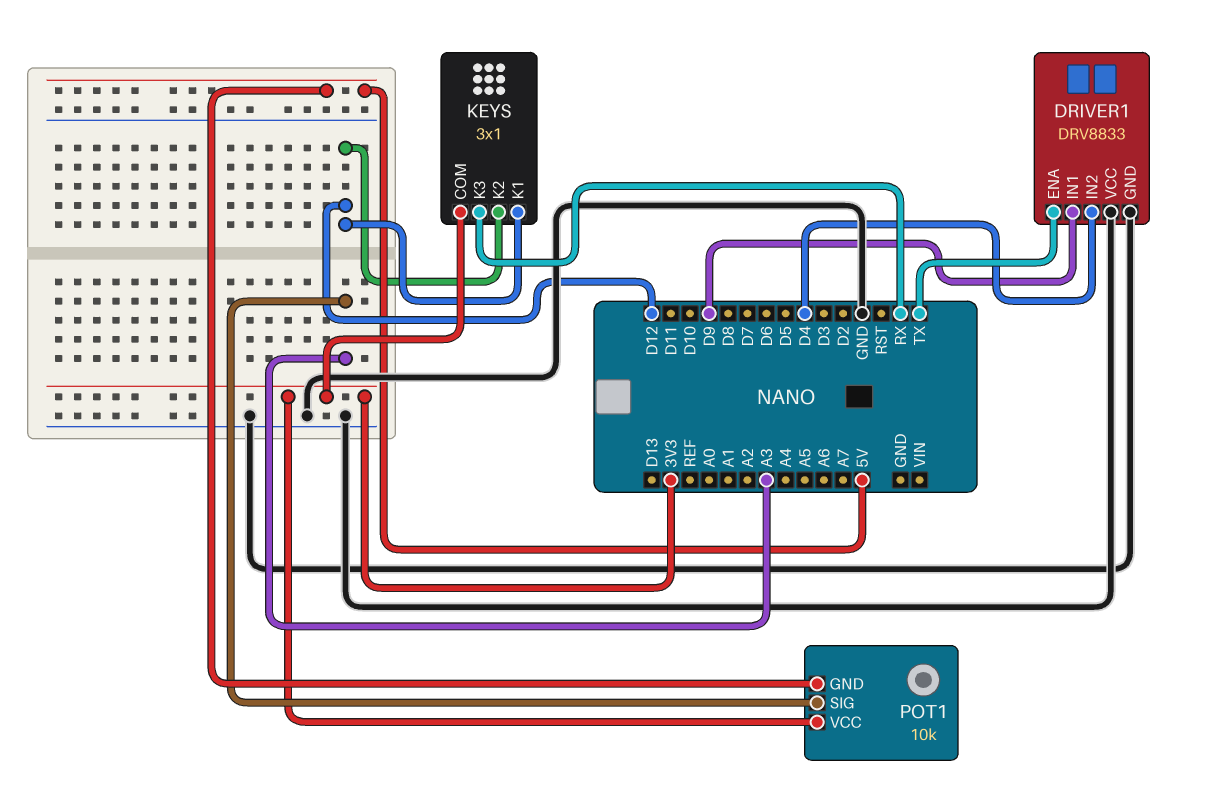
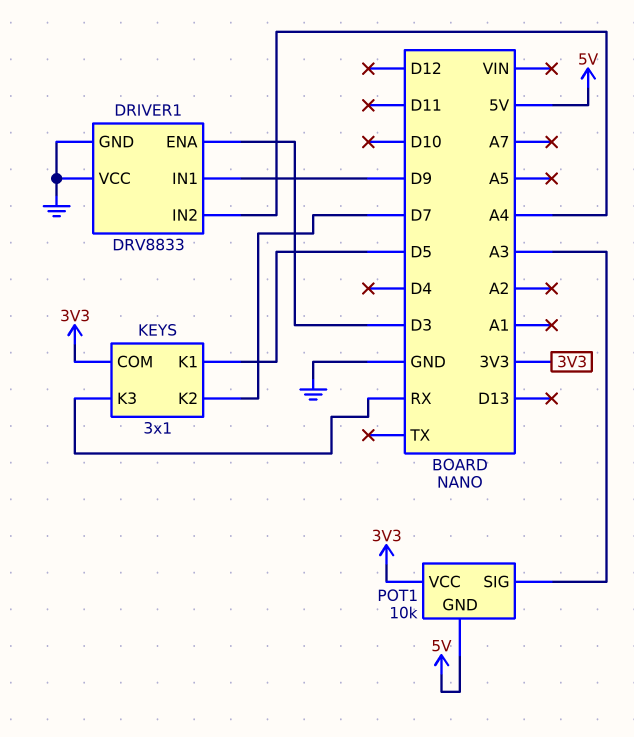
DRIVER1 pin ENA: TX -> D3
DRIVER1 pin IN2: D4 -> A4
KEYS pin K1: D12 -> D5
KEYS pin K2: D12 -> D7

